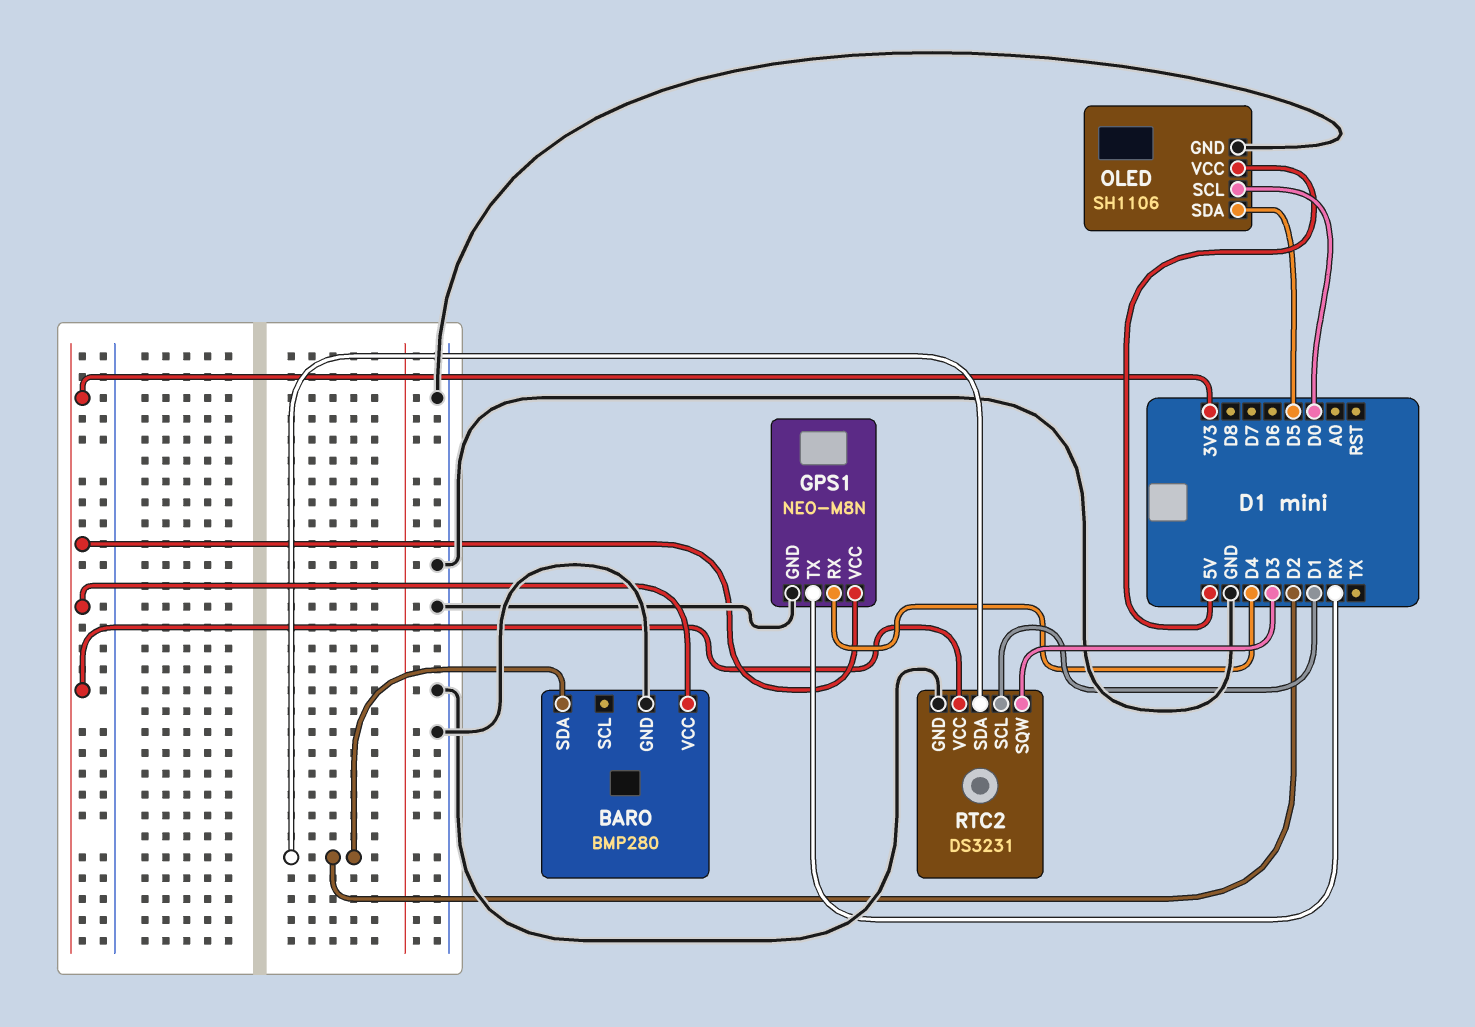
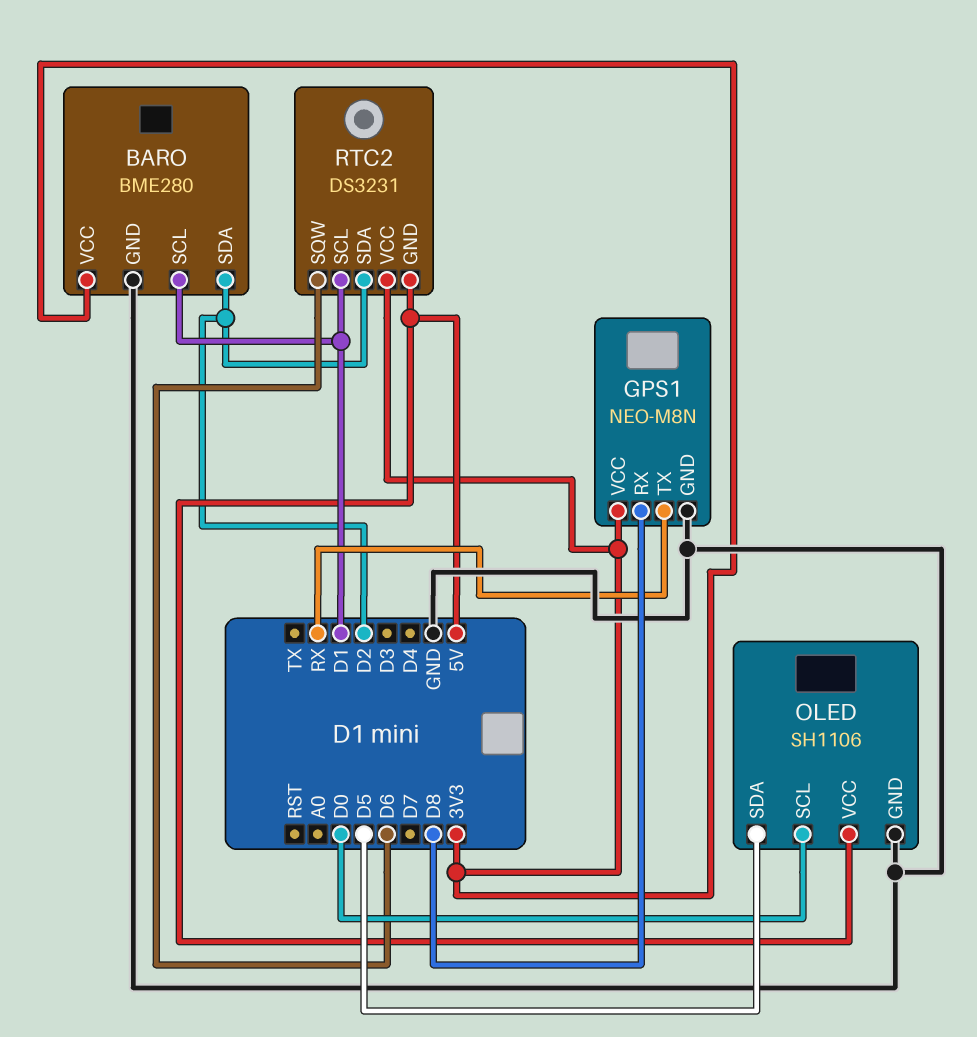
BARO: BMP280 -> BME280
BARO pin SCL: none -> D1
GPS1 pin RX: D4 -> D8
RTC2 pin GND: GND -> 5V
RTC2 pin SQW: D3 -> D6

